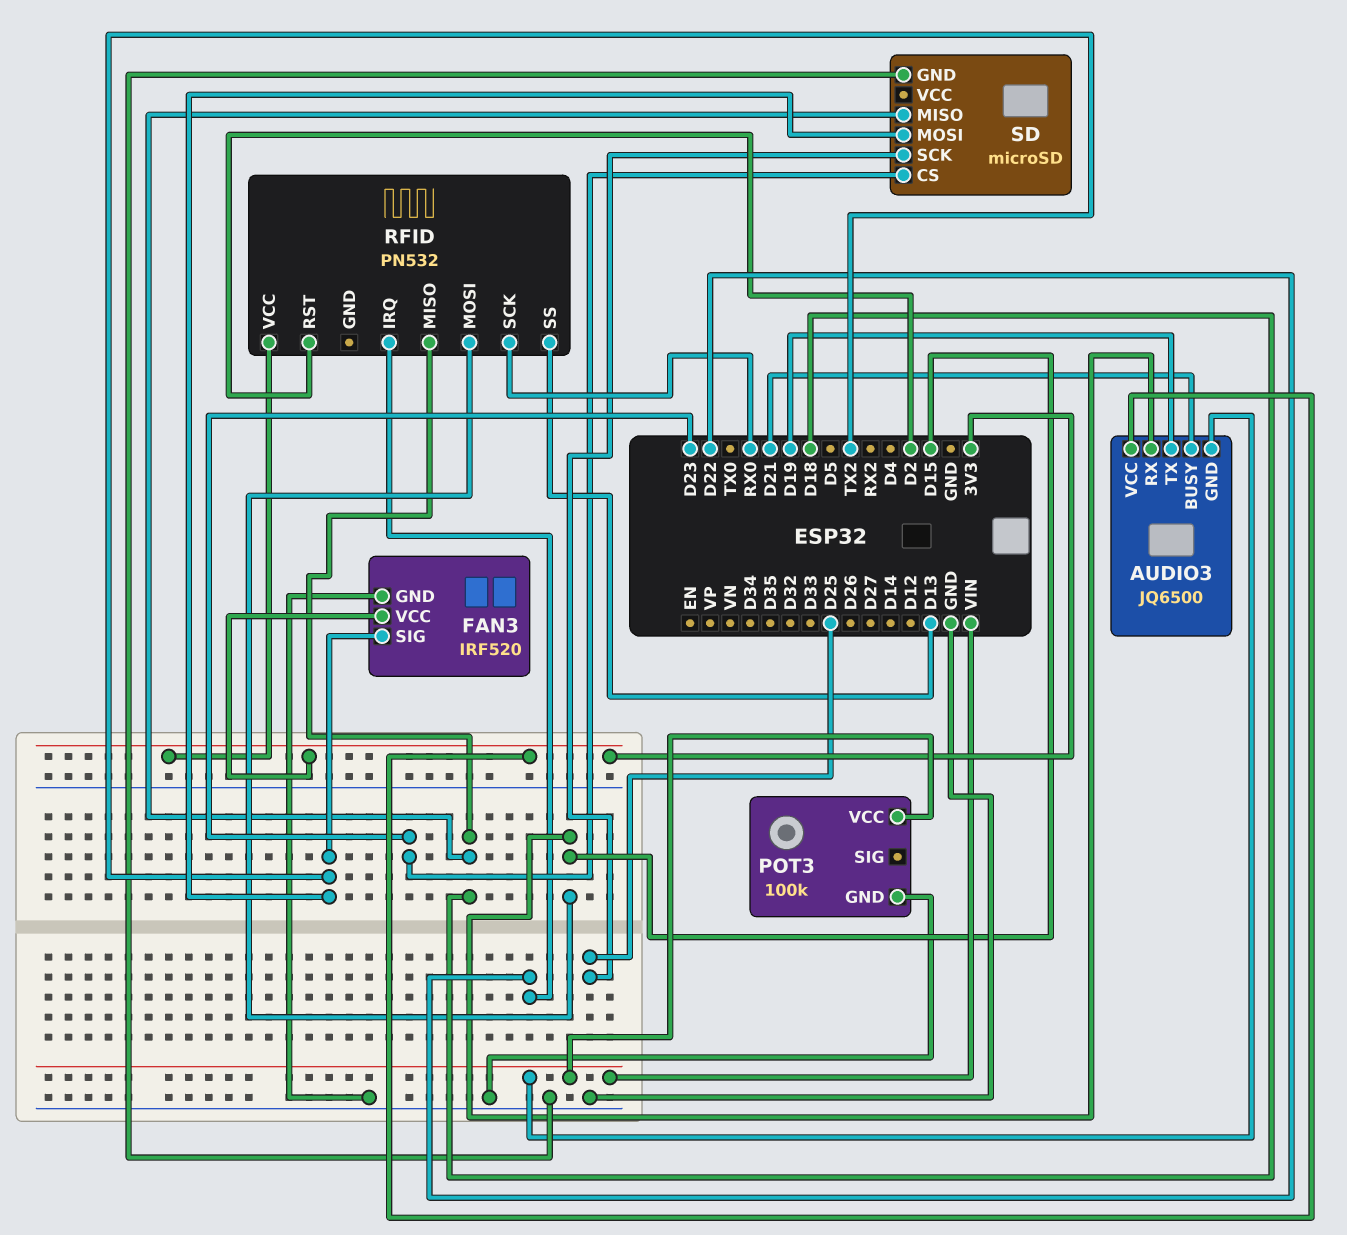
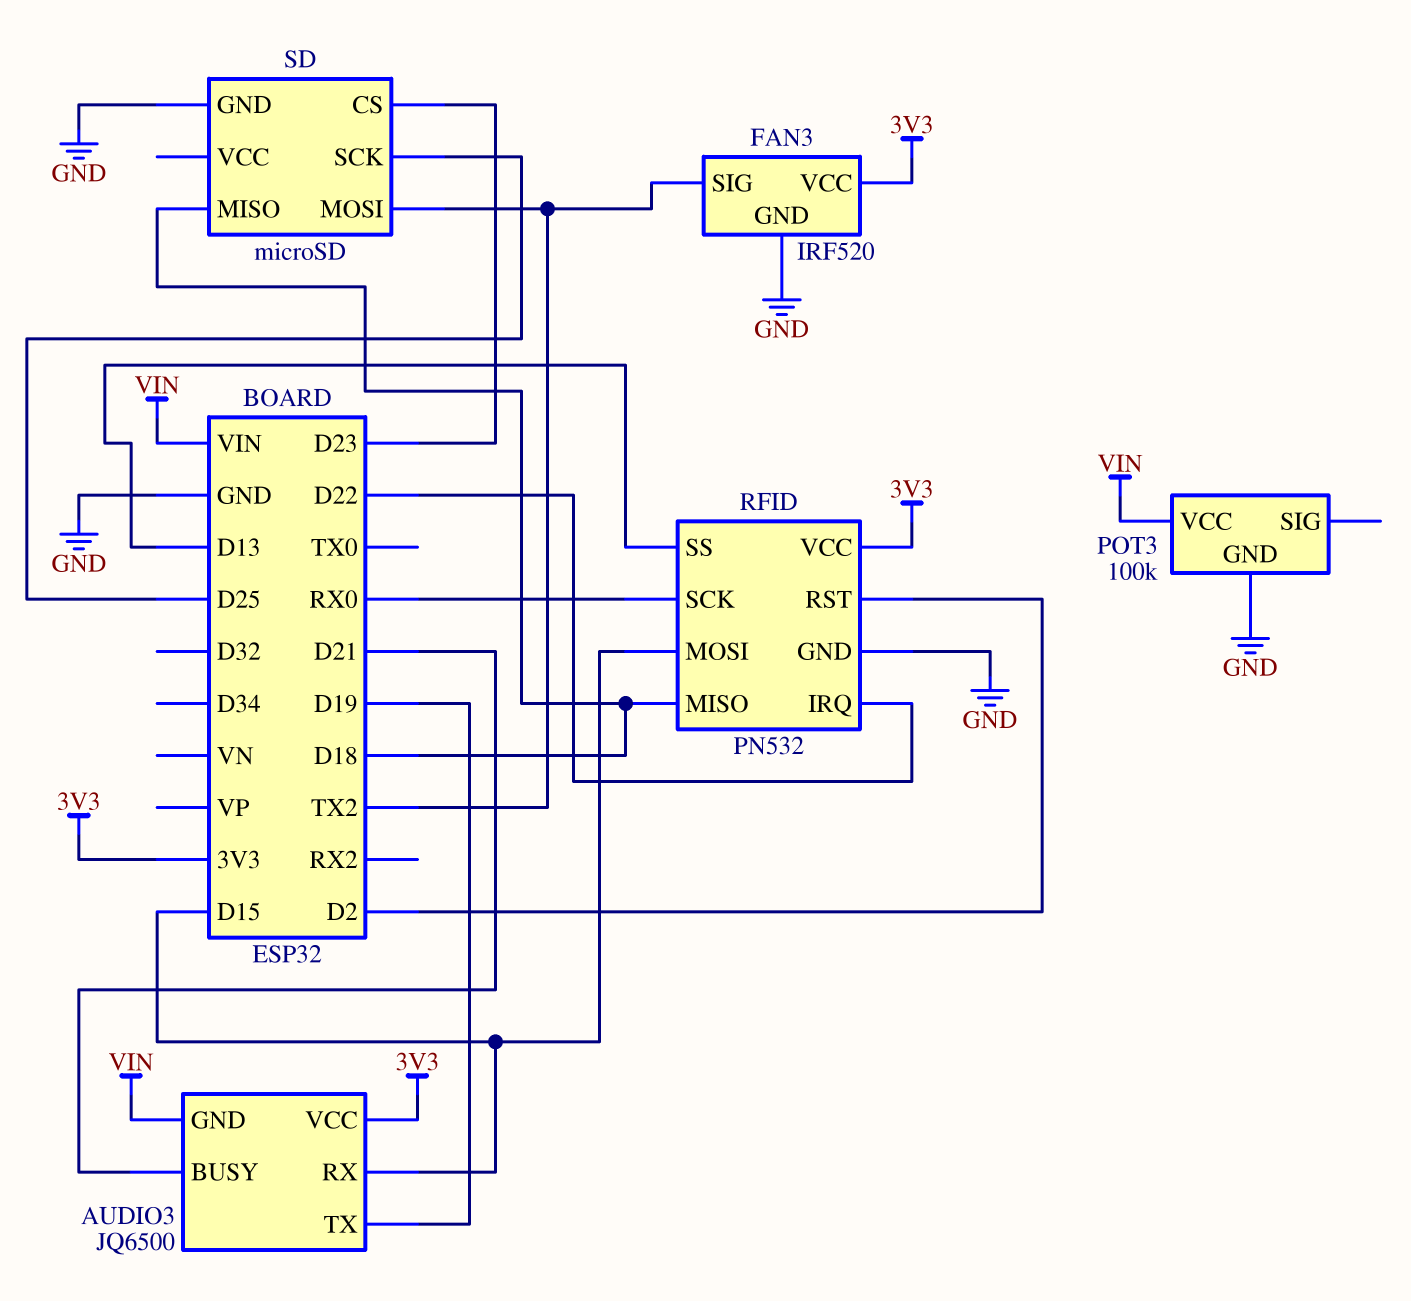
RFID pin GND: none -> GND

